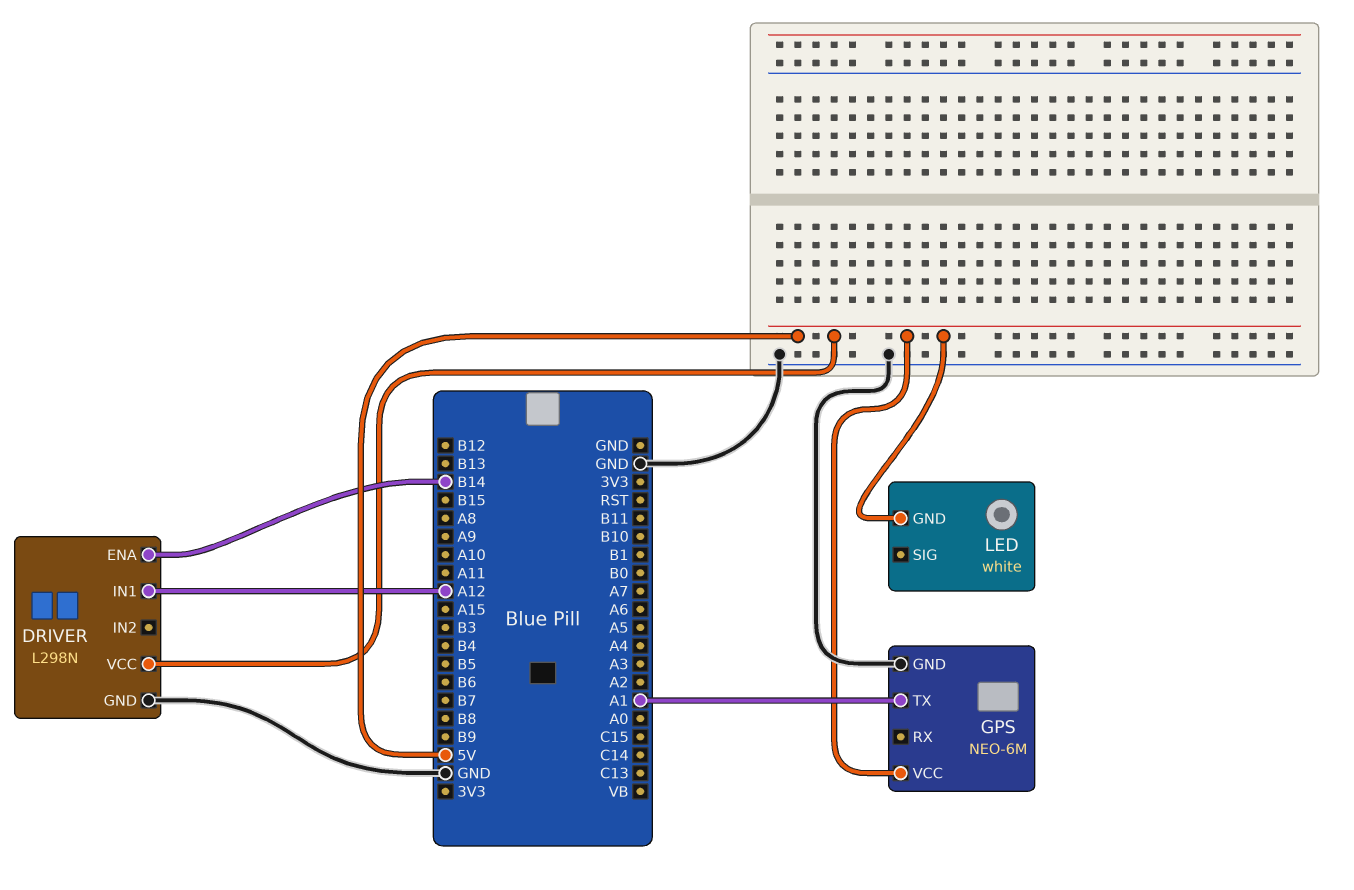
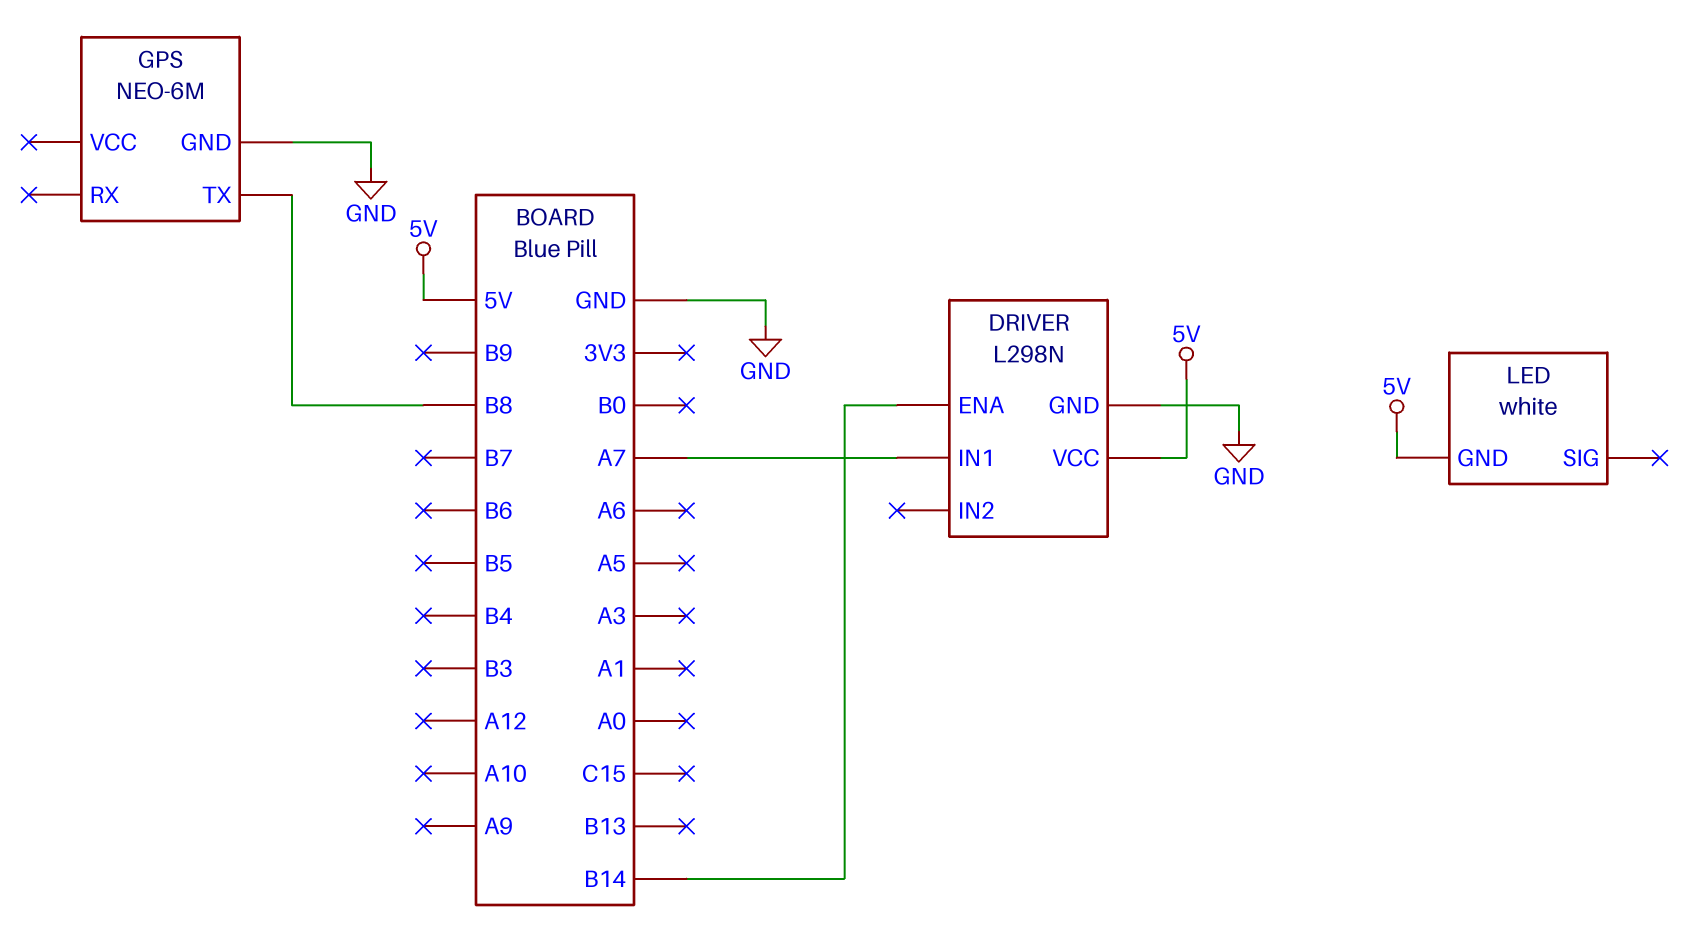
DRIVER pin IN1: A12 -> A7
GPS pin TX: A1 -> B8
GPS pin VCC: 5V -> none

